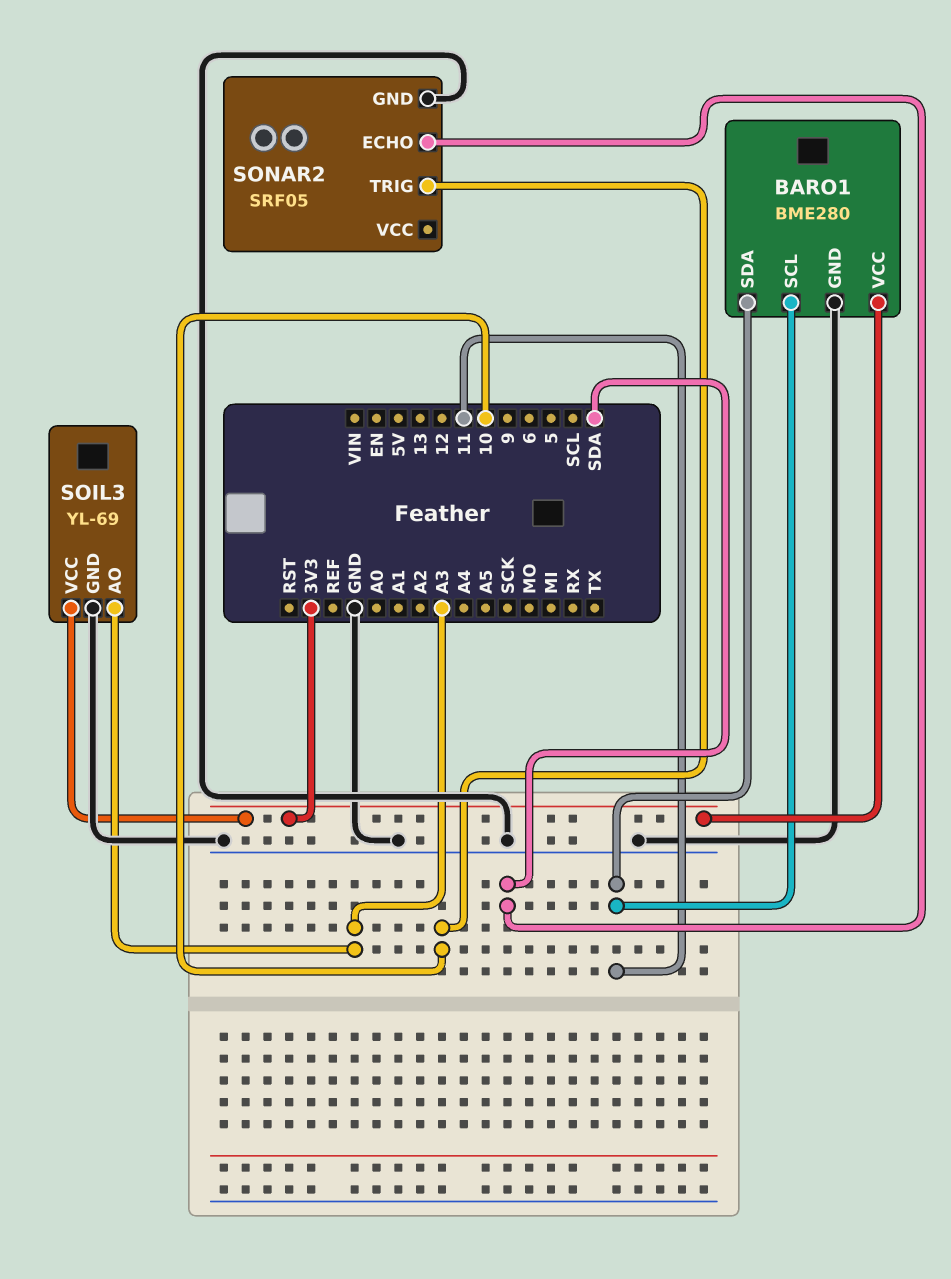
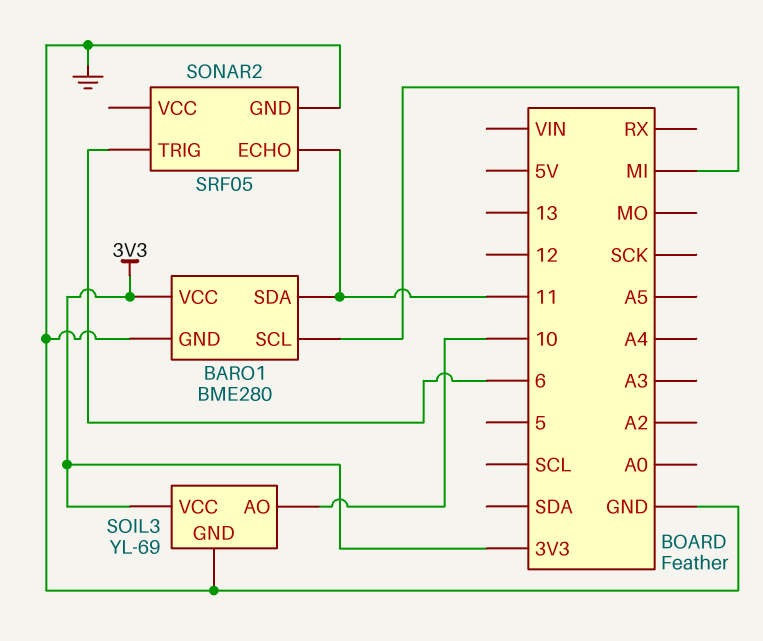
BARO1 pin SCL: 11 -> MI
SOIL3 pin AO: A3 -> 10
SONAR2 pin ECHO: SDA -> 11
SONAR2 pin TRIG: 10 -> 6

